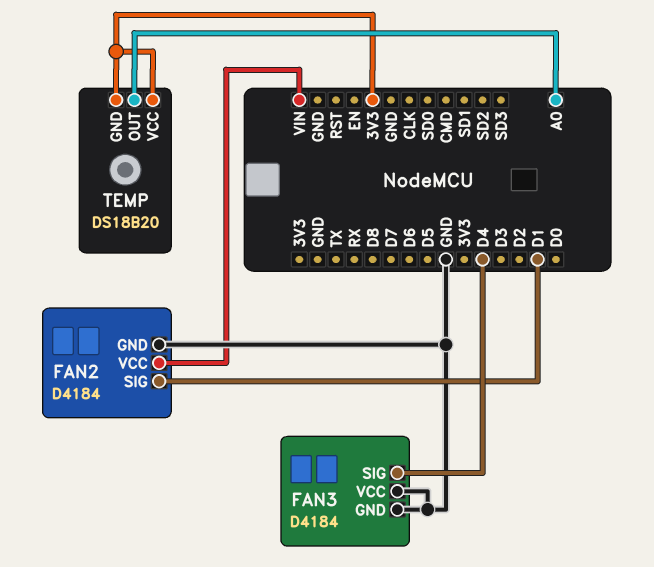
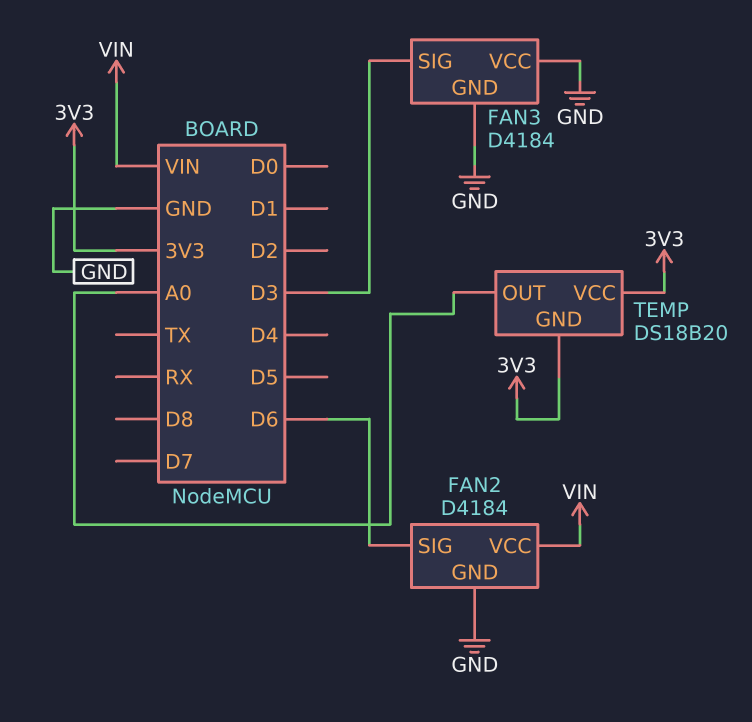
FAN2 pin SIG: D1 -> D6
FAN3 pin SIG: D4 -> D3

